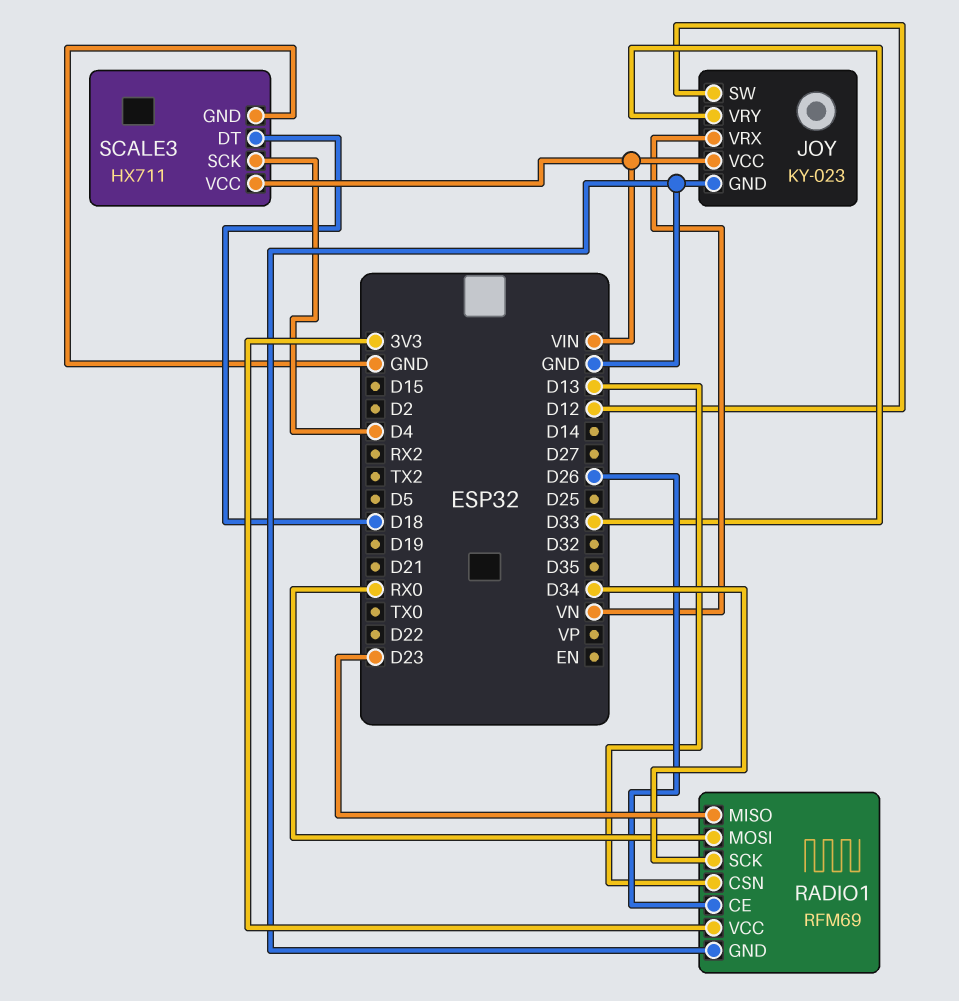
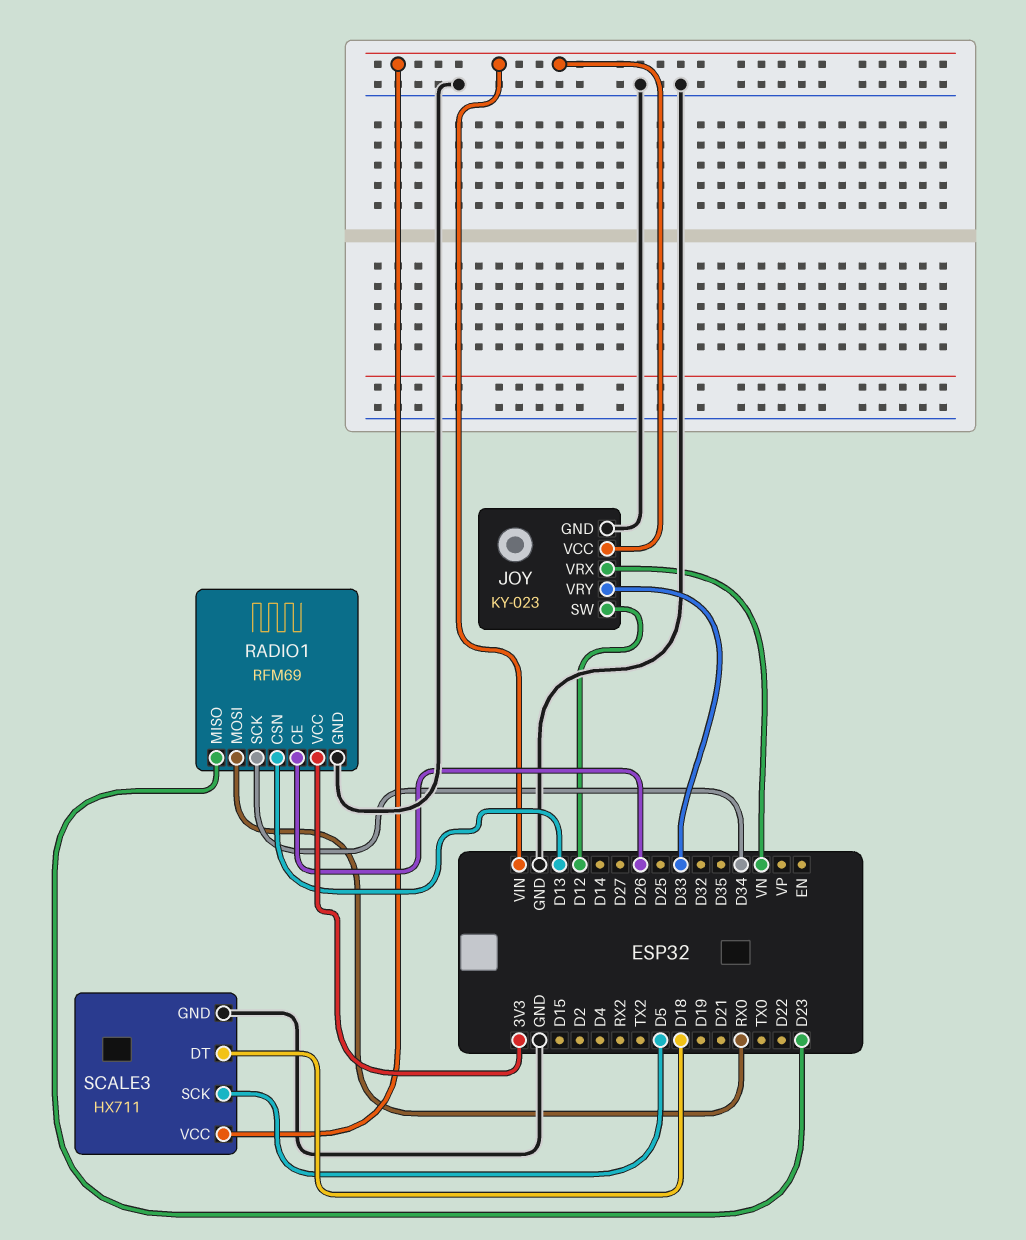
SCALE3 pin SCK: D4 -> D5

